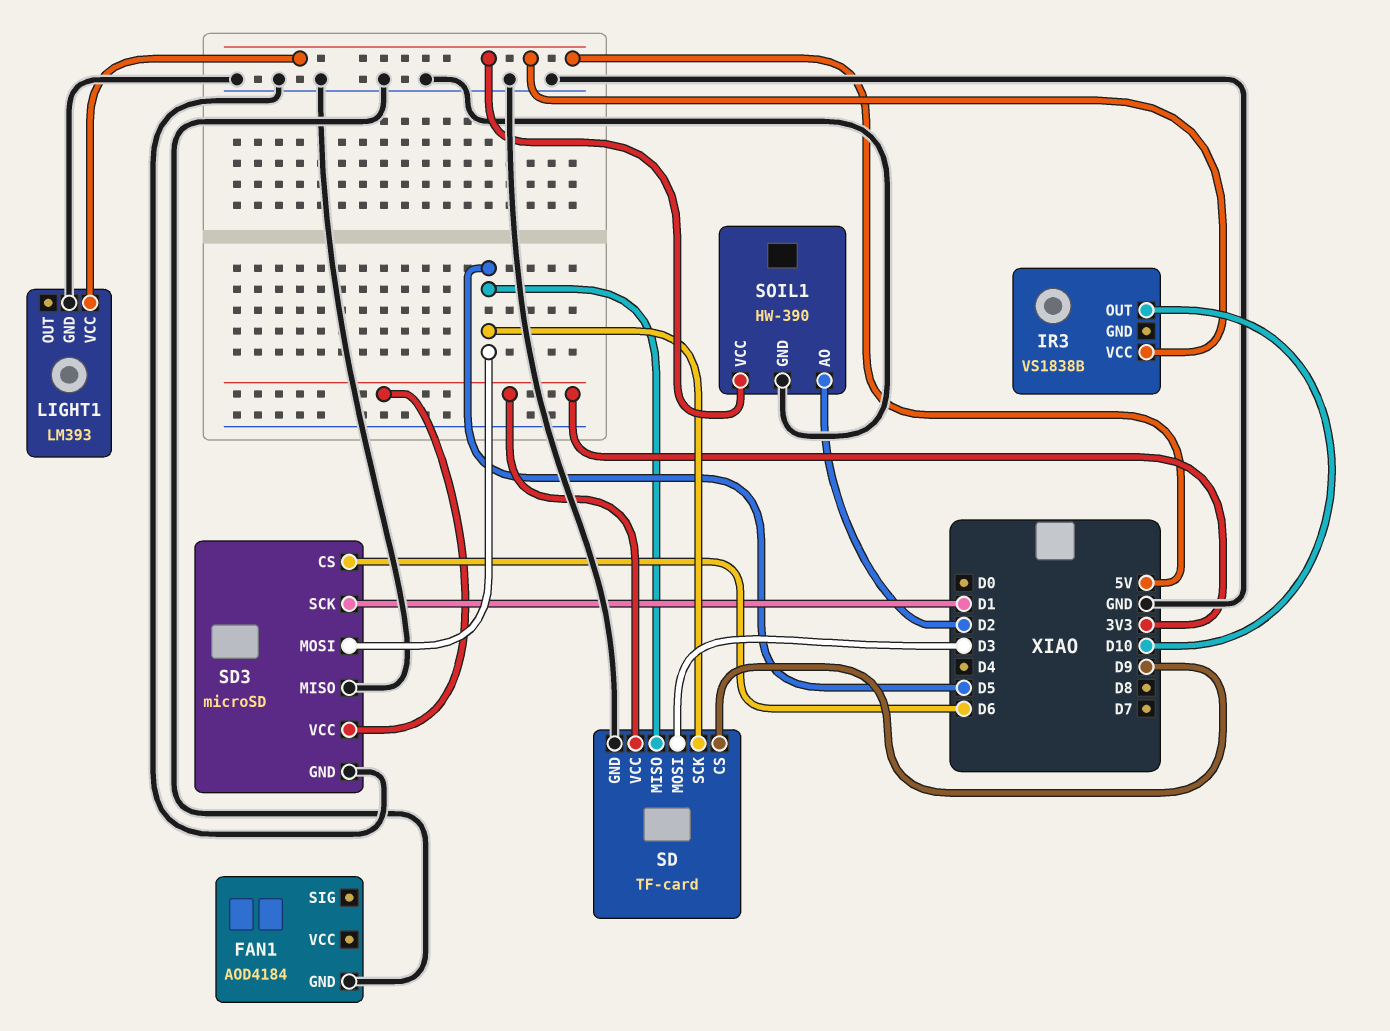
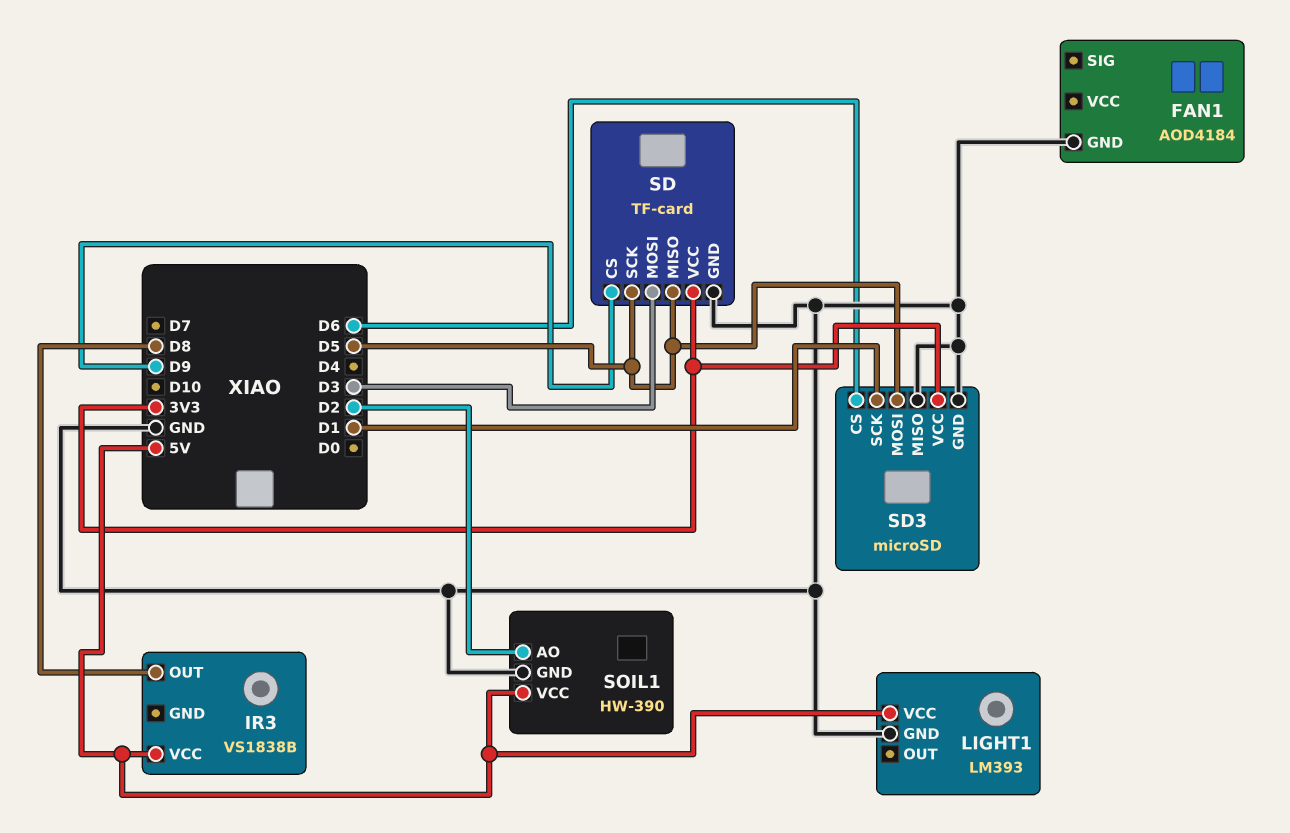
IR3 pin OUT: D10 -> D8

